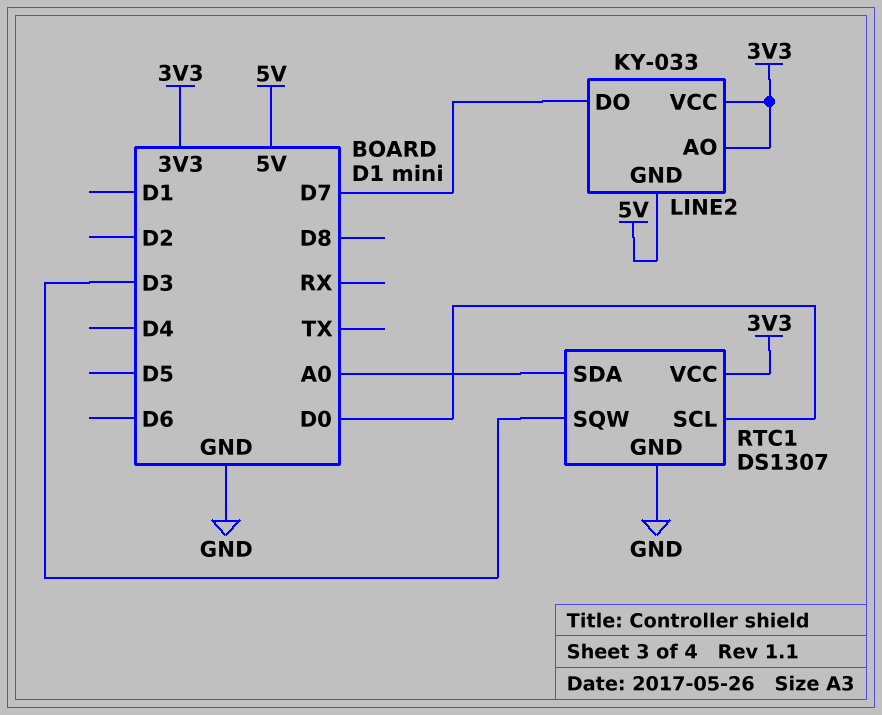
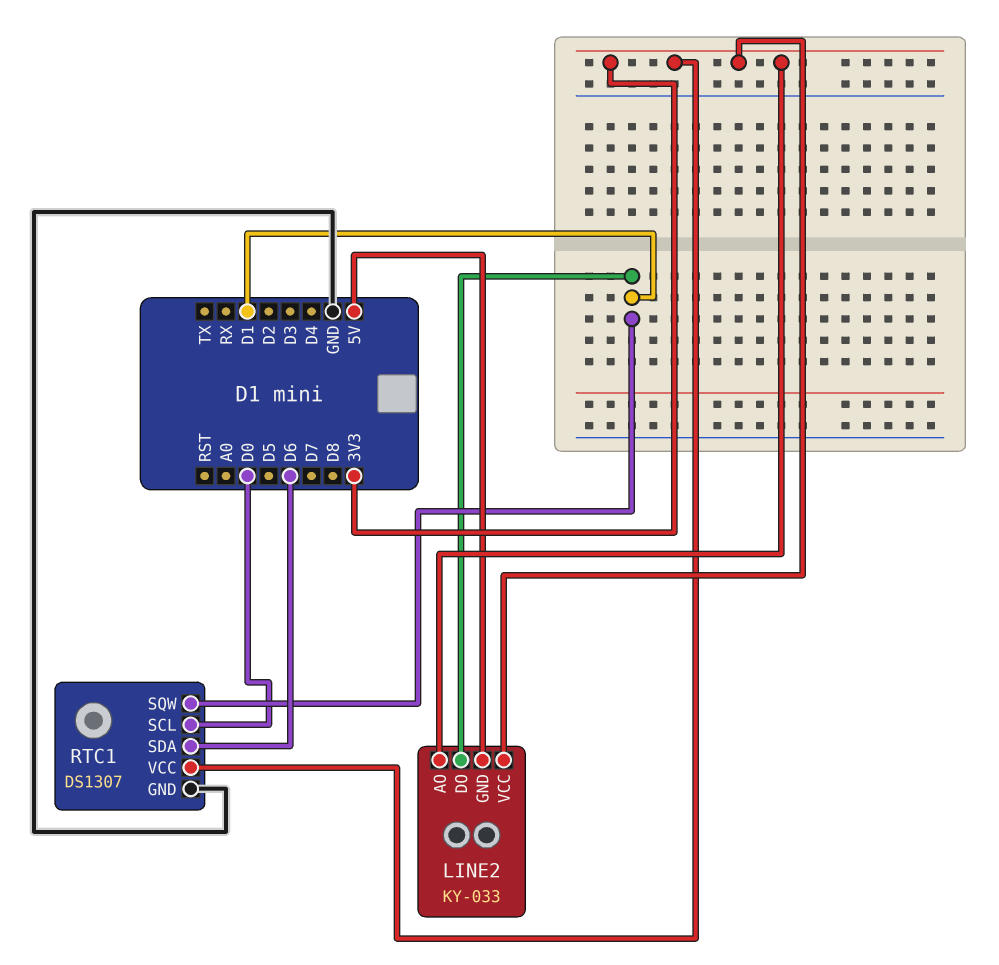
LINE2 pin DO: D7 -> D1
RTC1 pin SDA: A0 -> D6
RTC1 pin SQW: D3 -> D1

